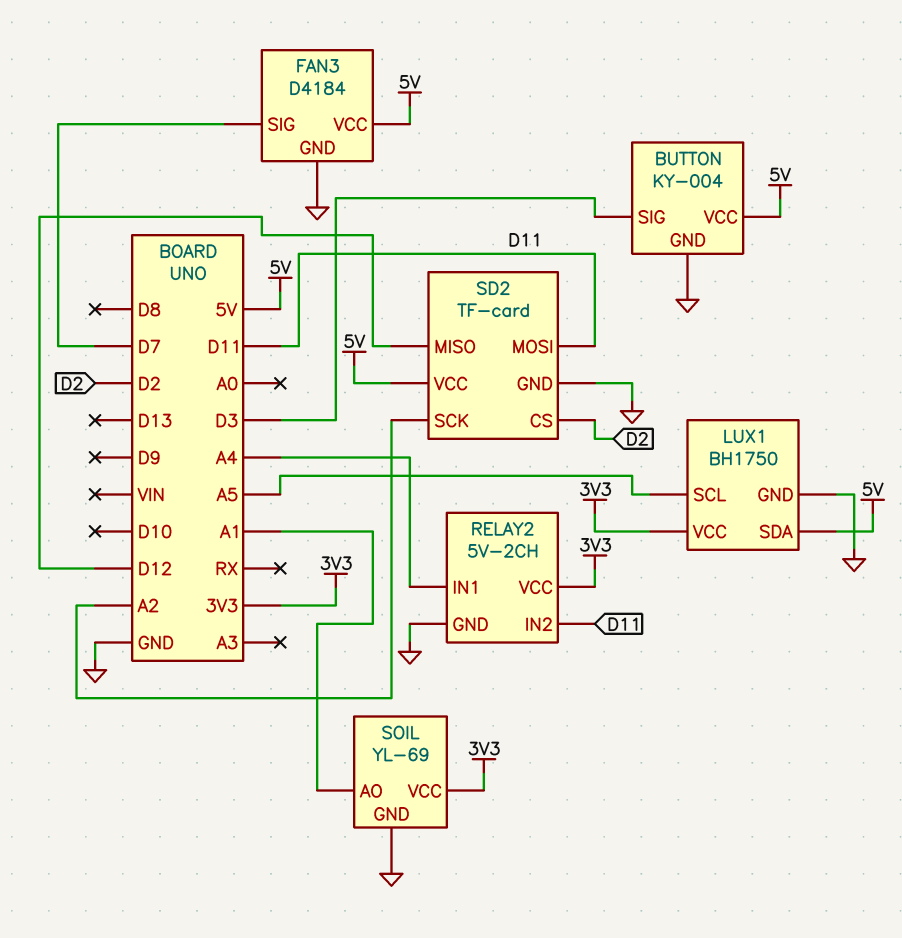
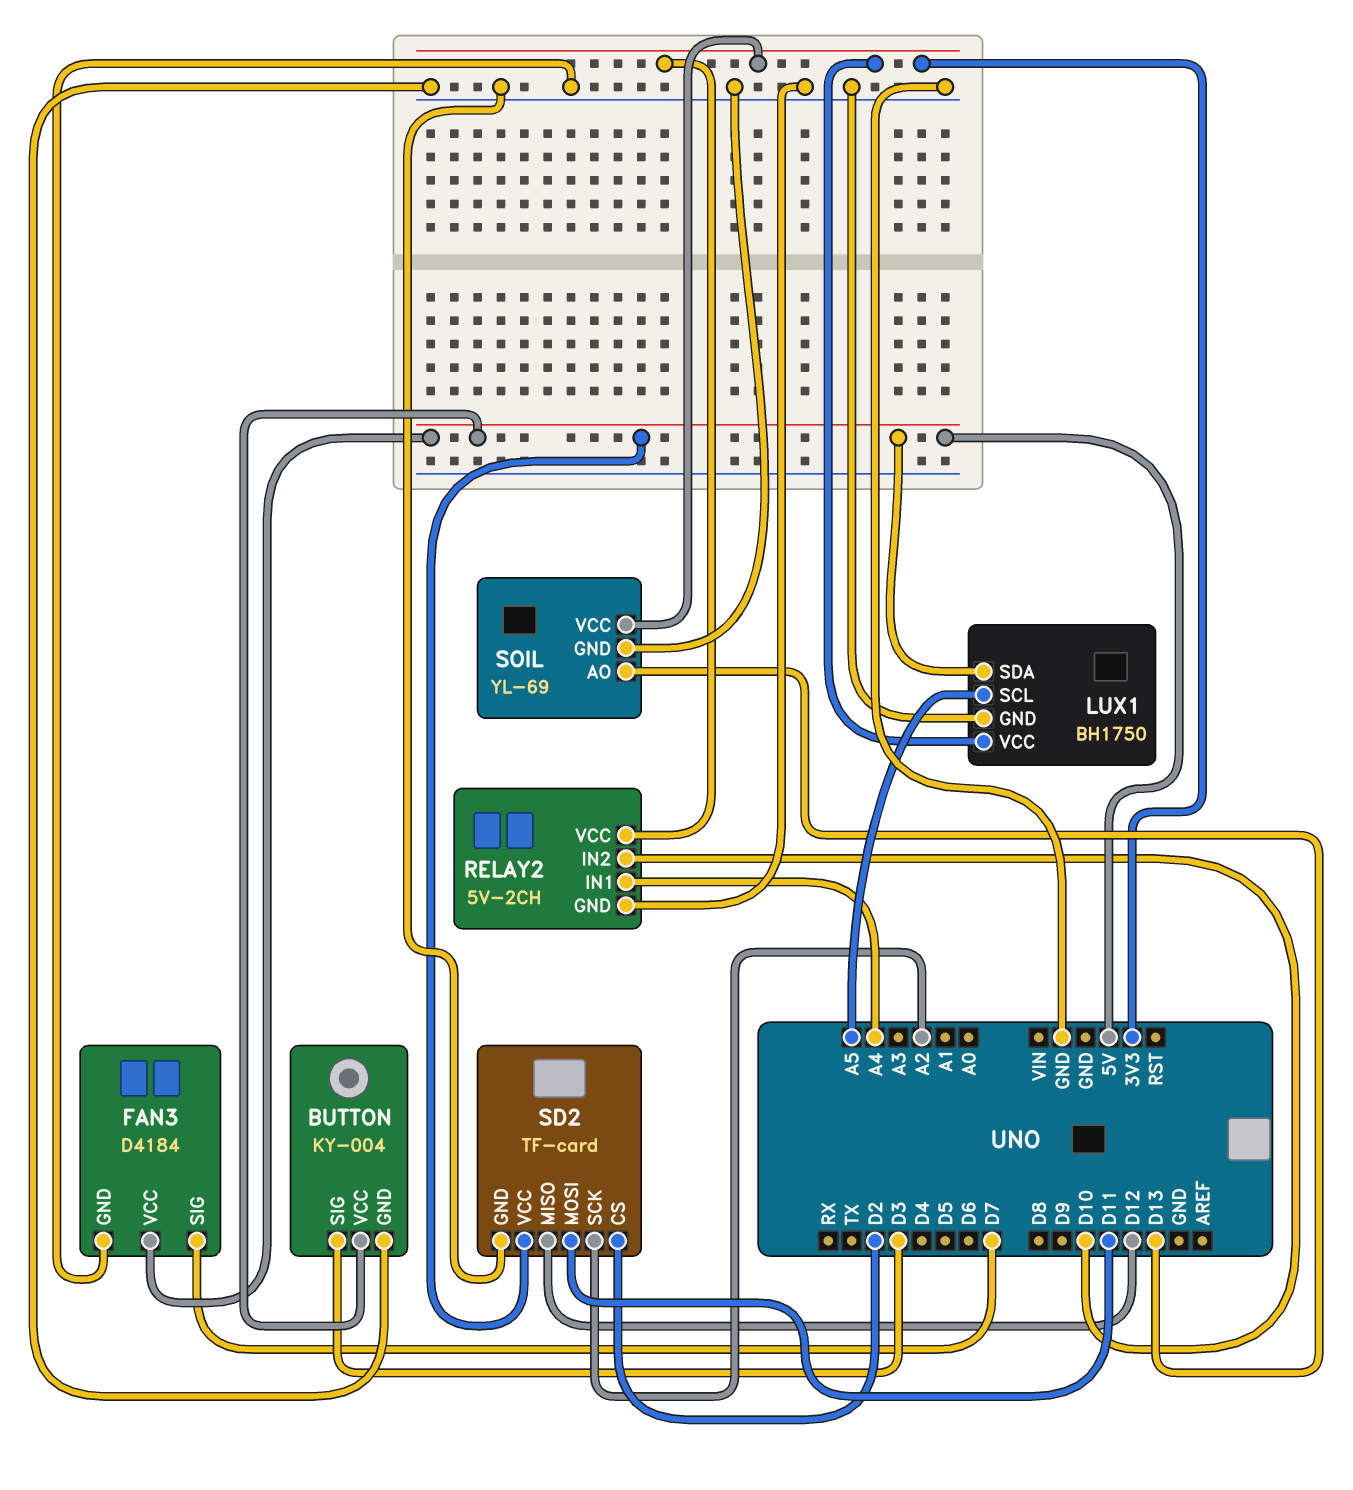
RELAY2 pin IN2: D11 -> D10
SOIL pin AO: A1 -> D13

